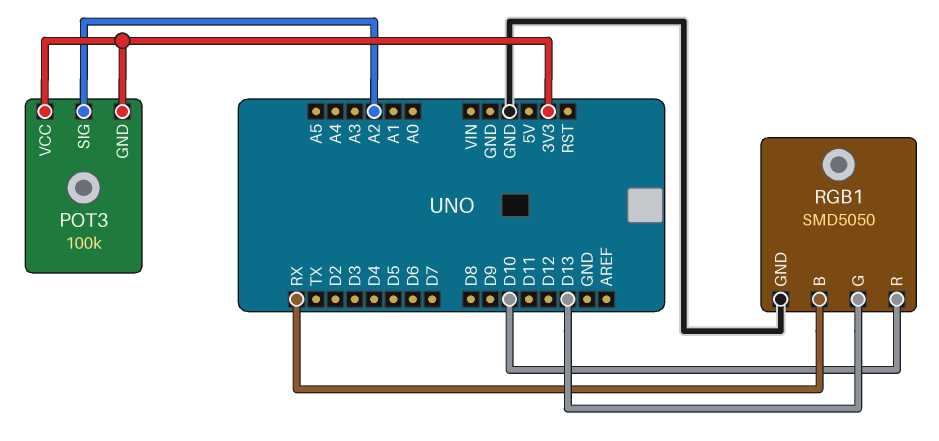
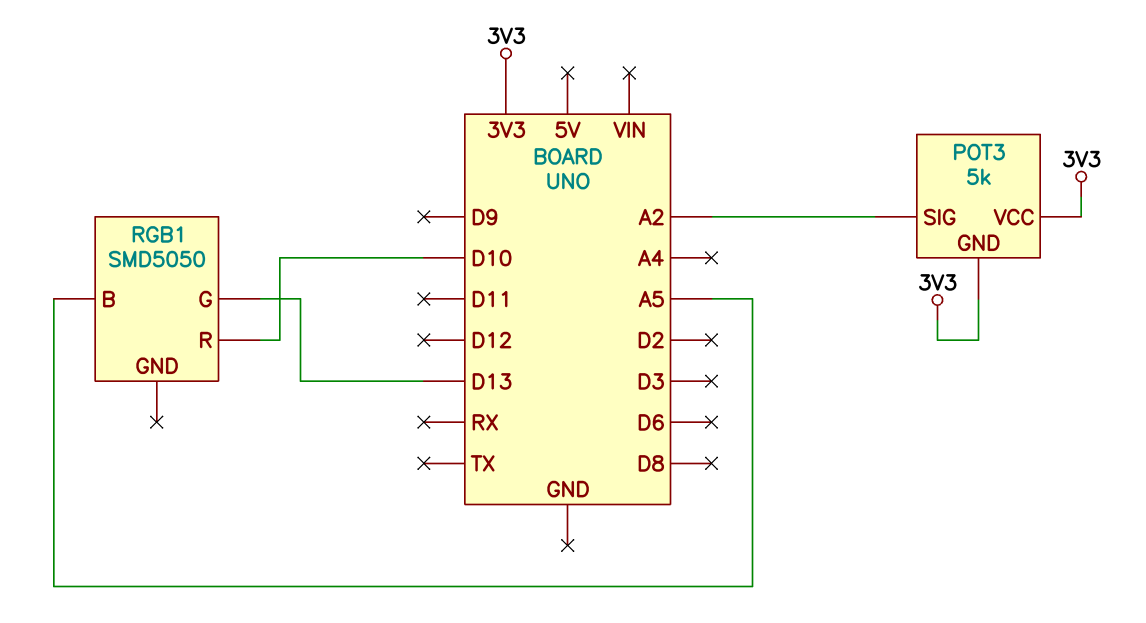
POT3: 100k -> 5k
RGB1 pin B: RX -> A5
RGB1 pin GND: GND -> none

